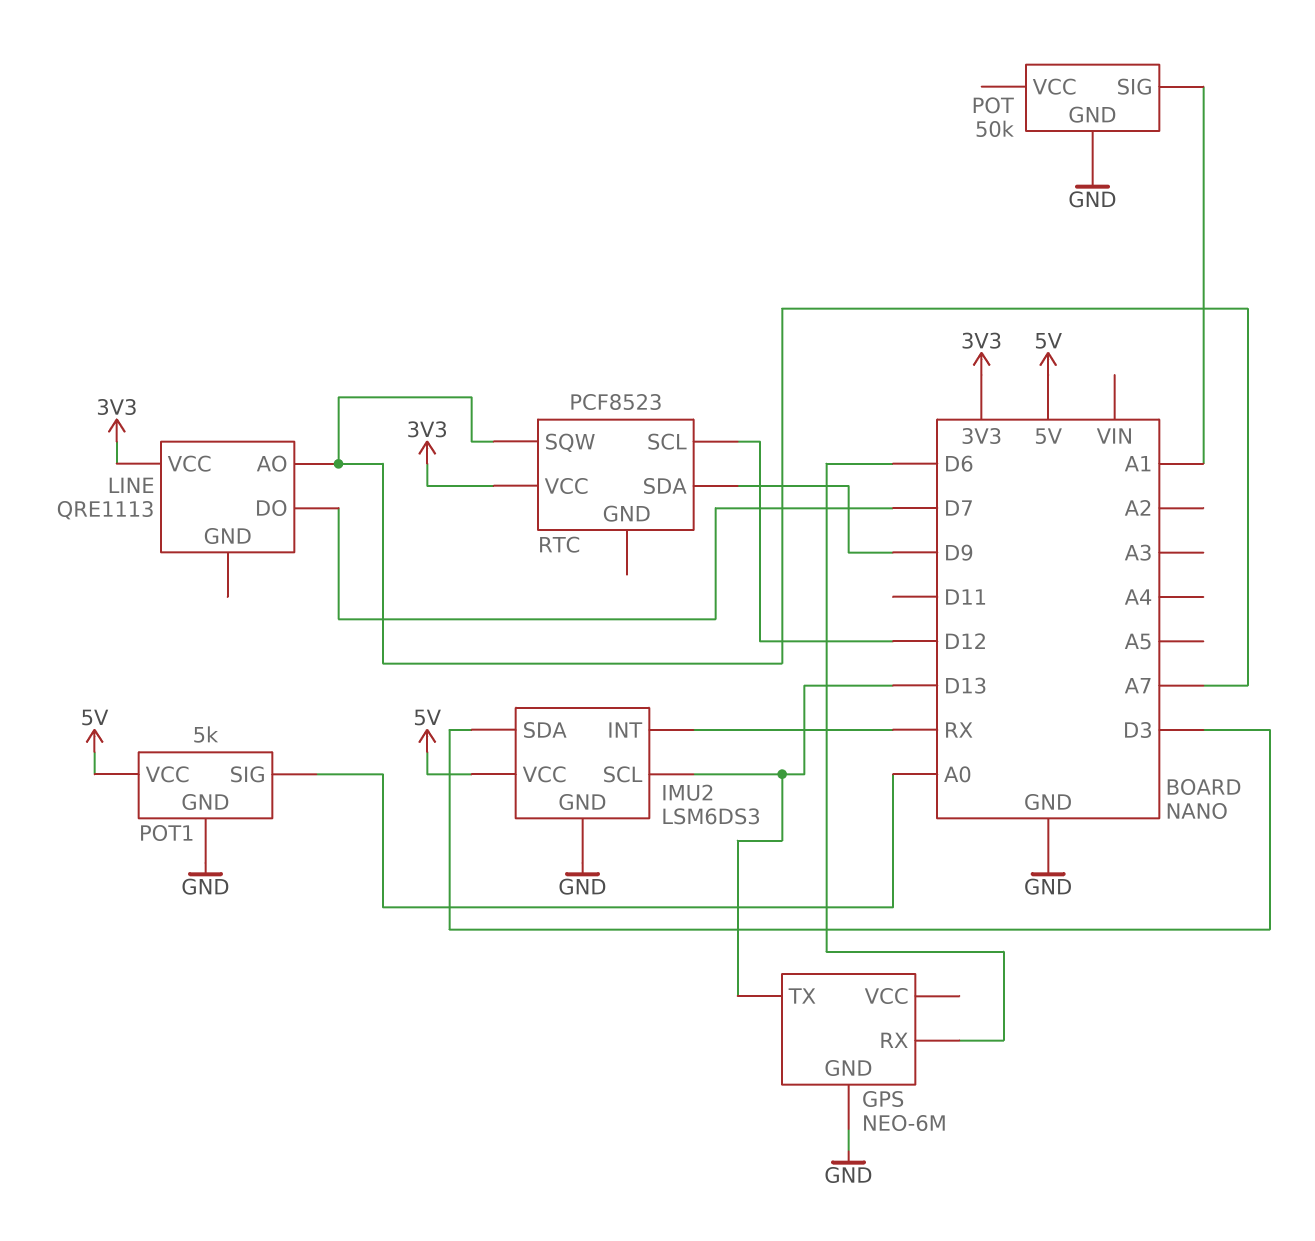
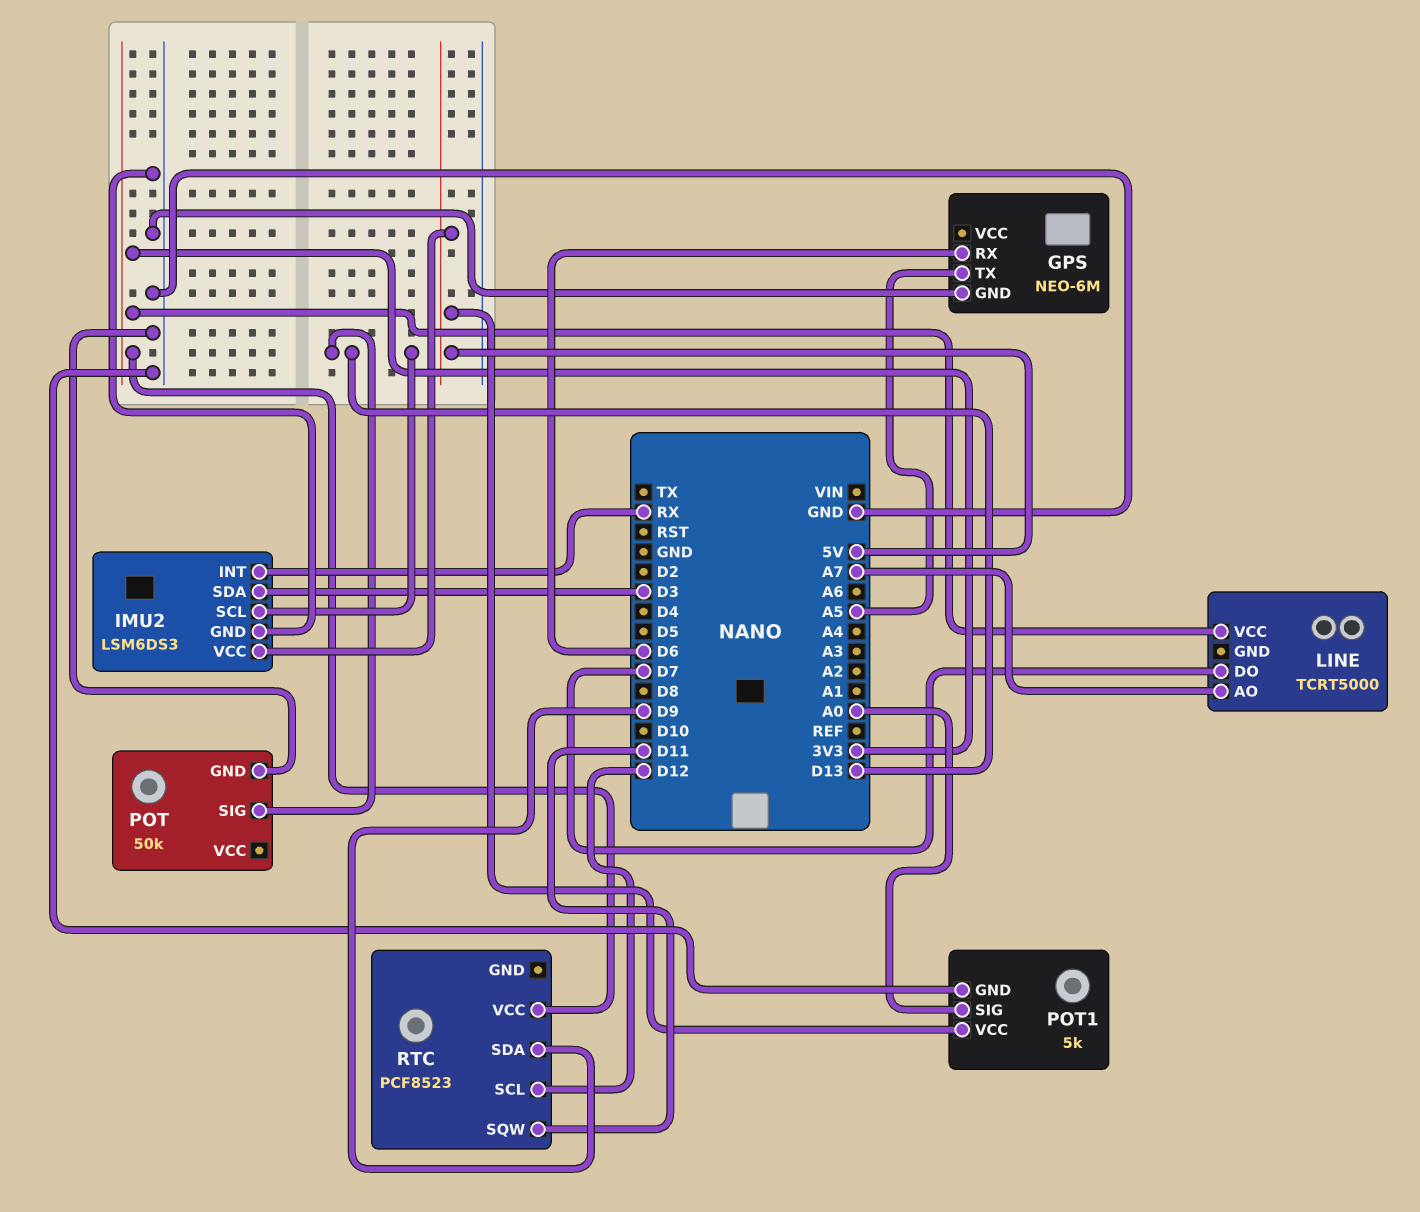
GPS pin TX: D13 -> A5
LINE: QRE1113 -> TCRT5000
POT pin SIG: A1 -> D13
RTC pin SQW: A7 -> D11

